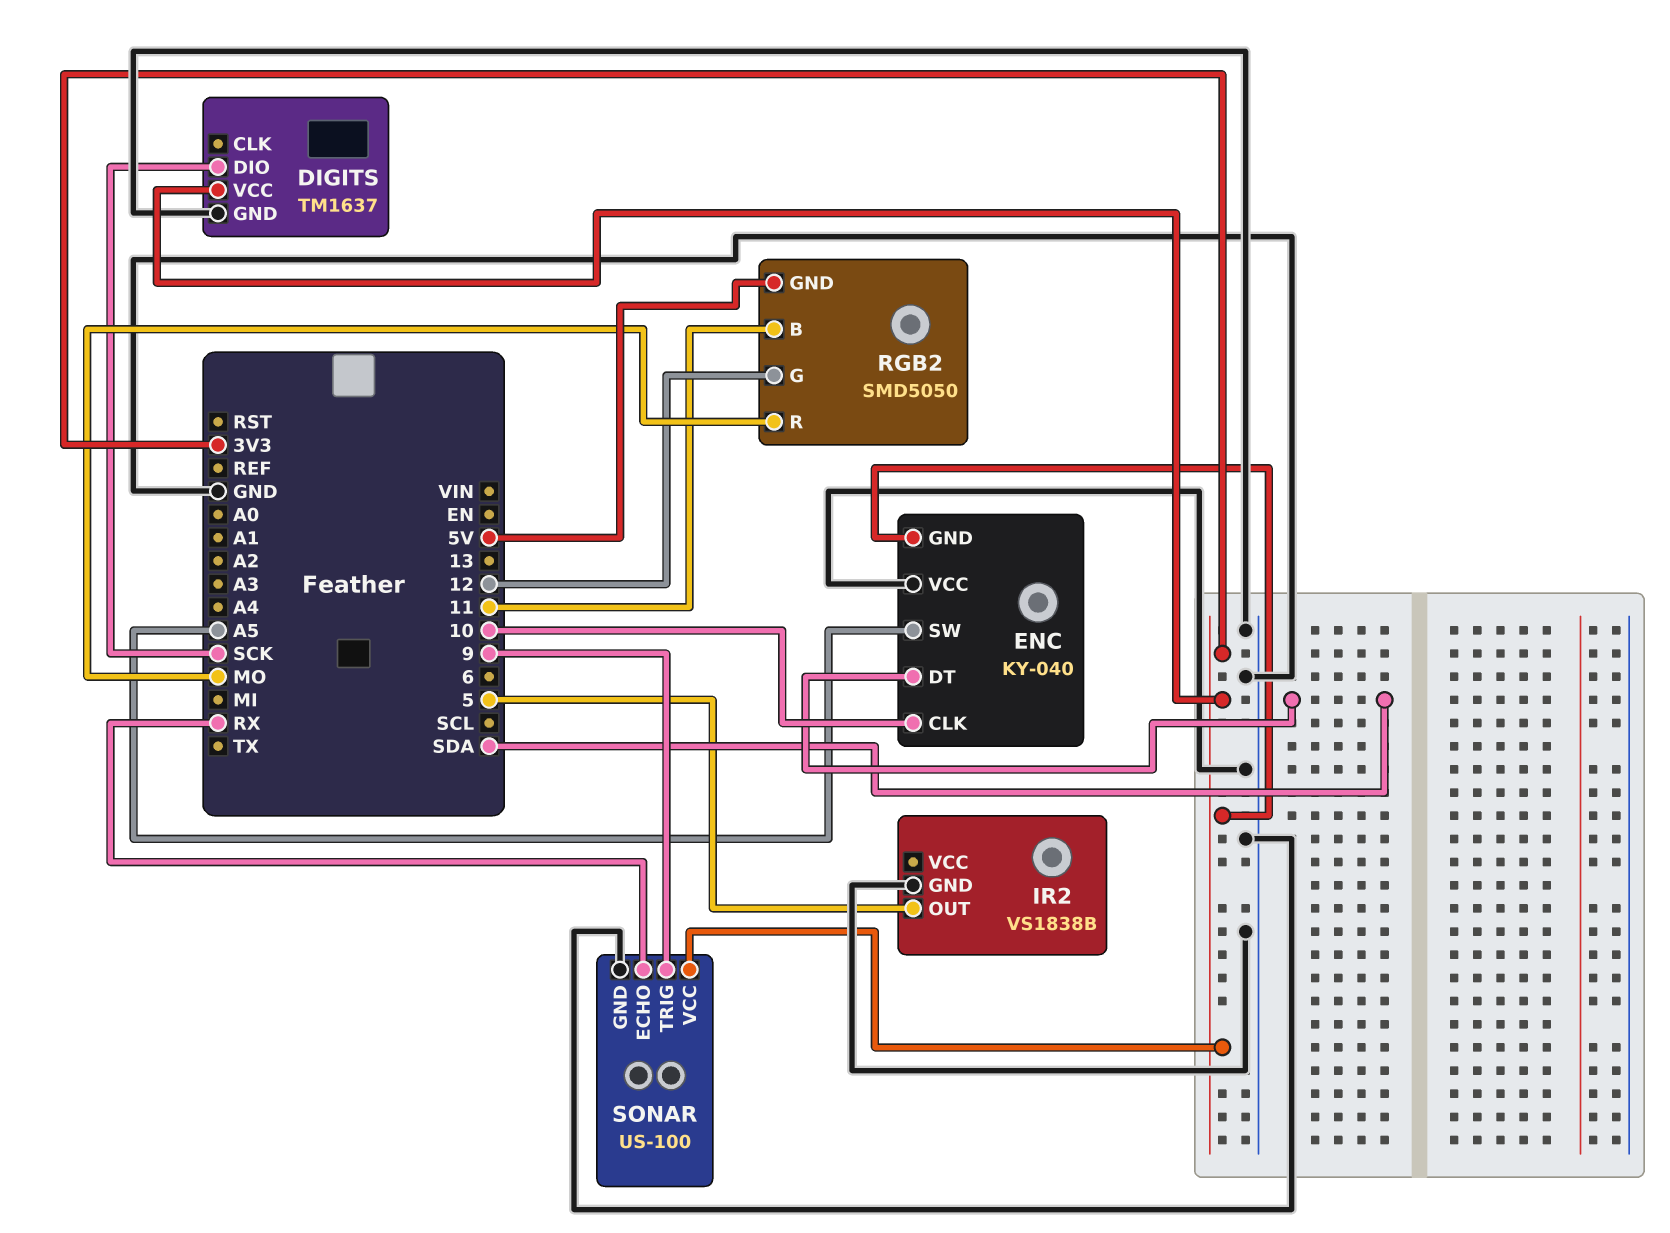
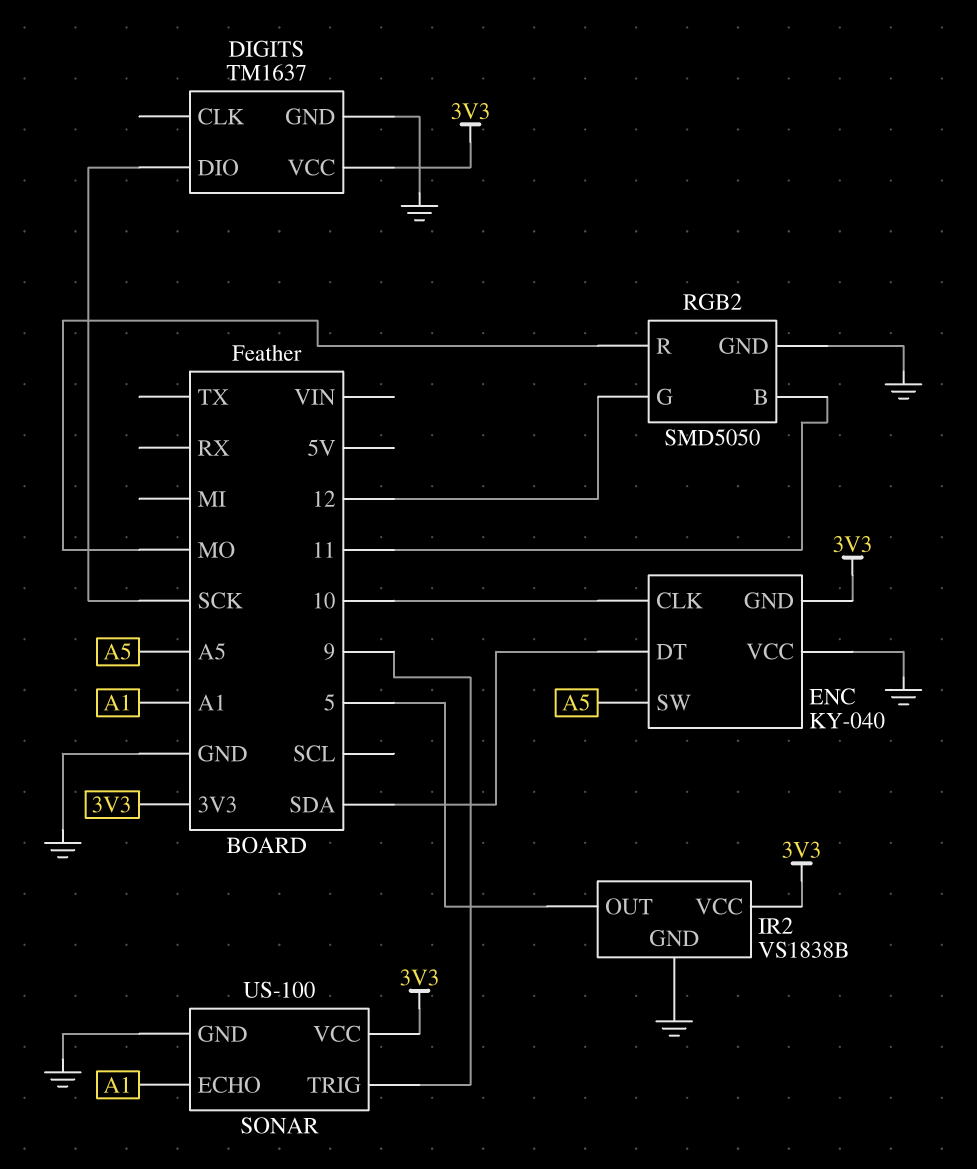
IR2 pin VCC: none -> 3V3
RGB2 pin GND: 5V -> GND
SONAR pin ECHO: RX -> A1

